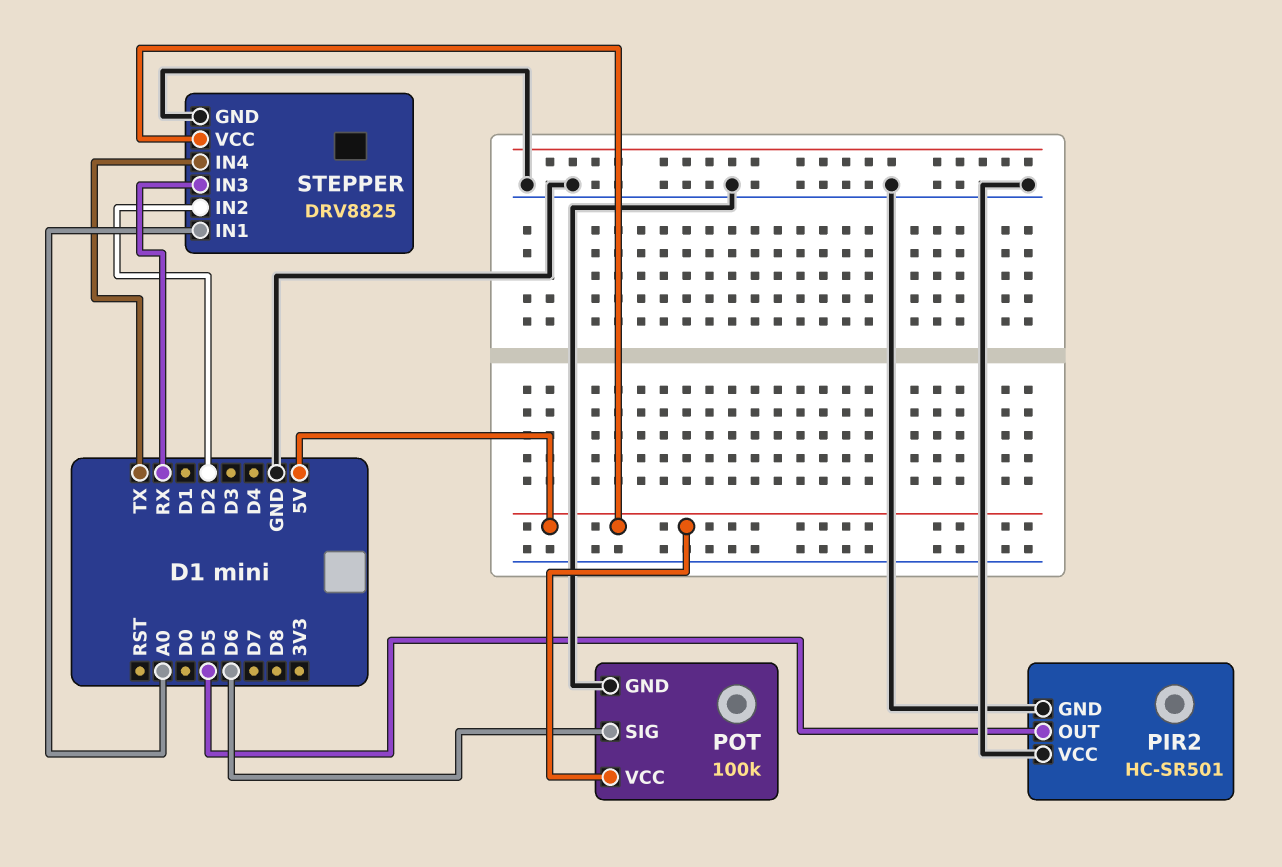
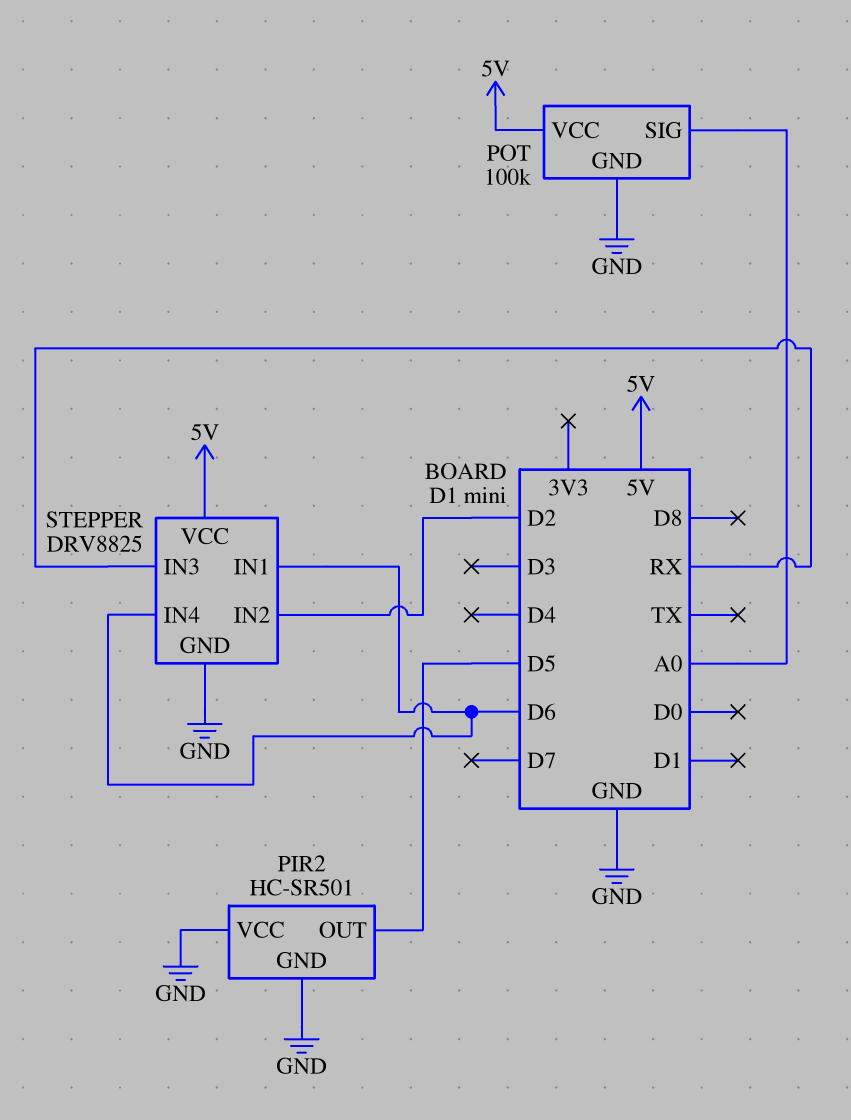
POT pin SIG: D6 -> A0
STEPPER pin IN1: A0 -> D6
STEPPER pin IN4: TX -> D6

